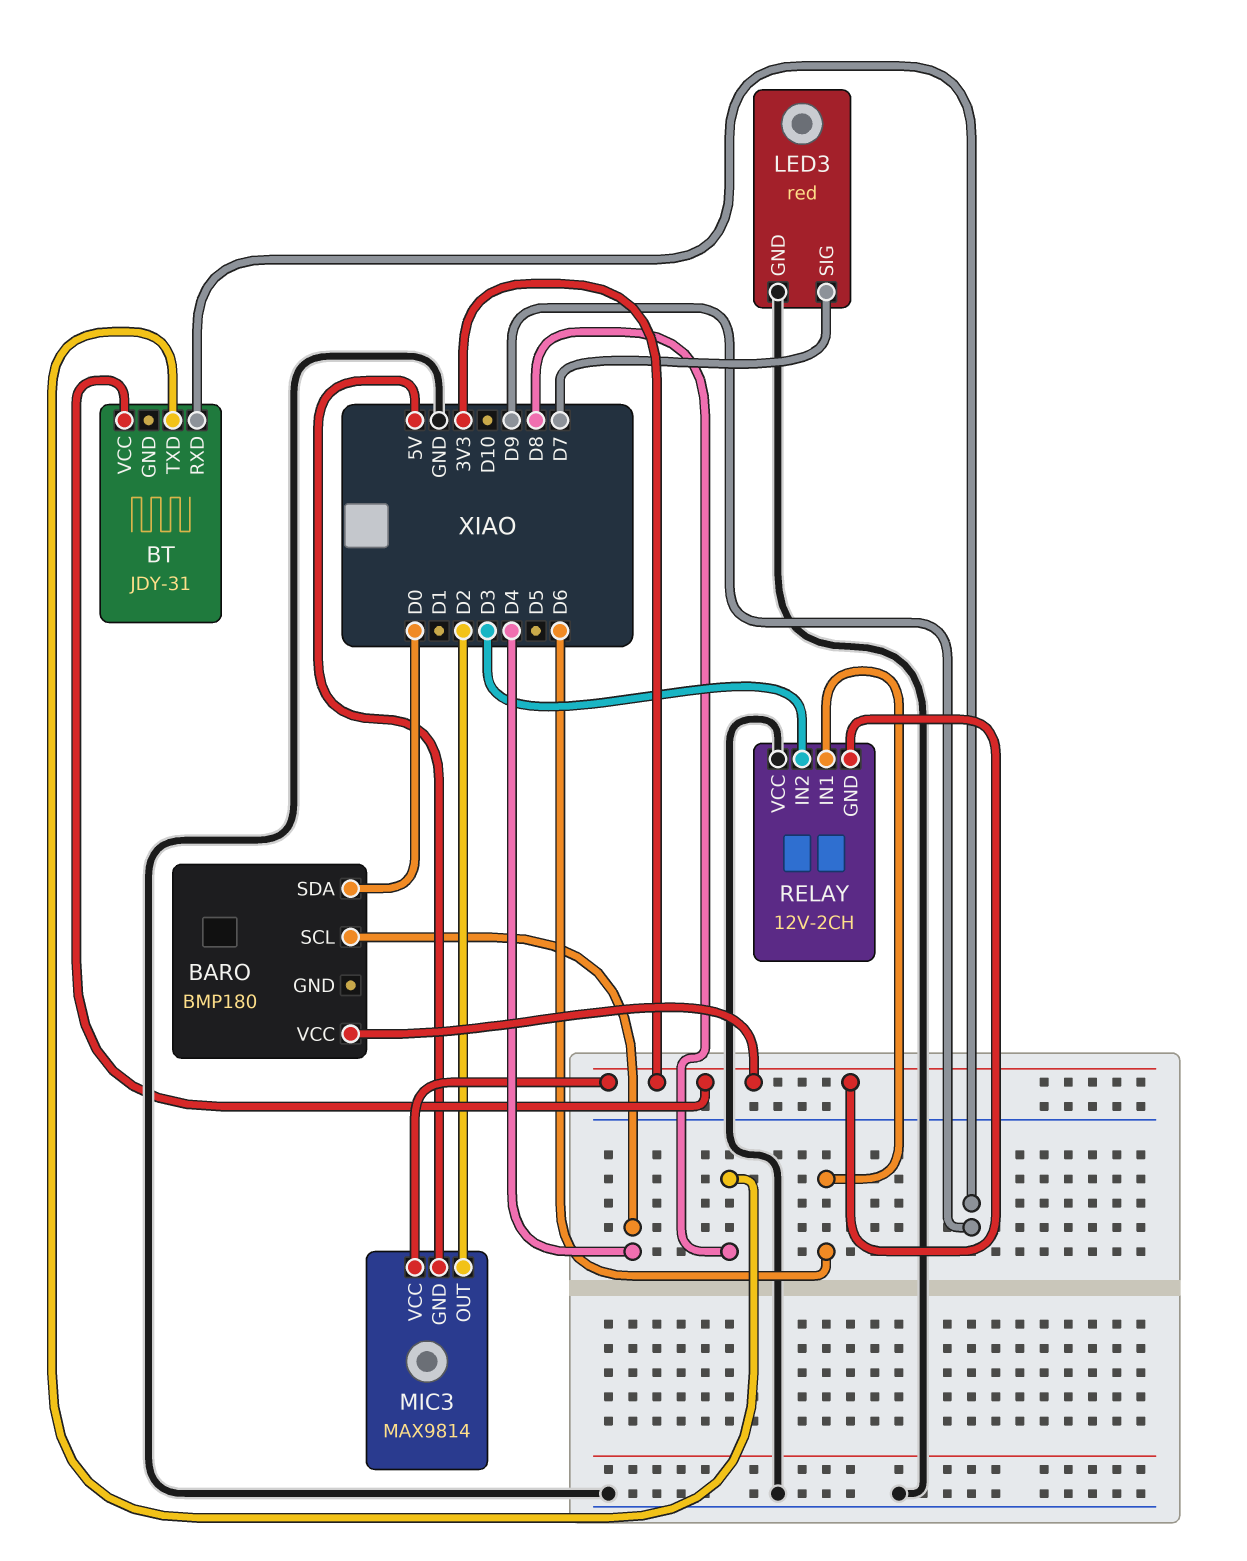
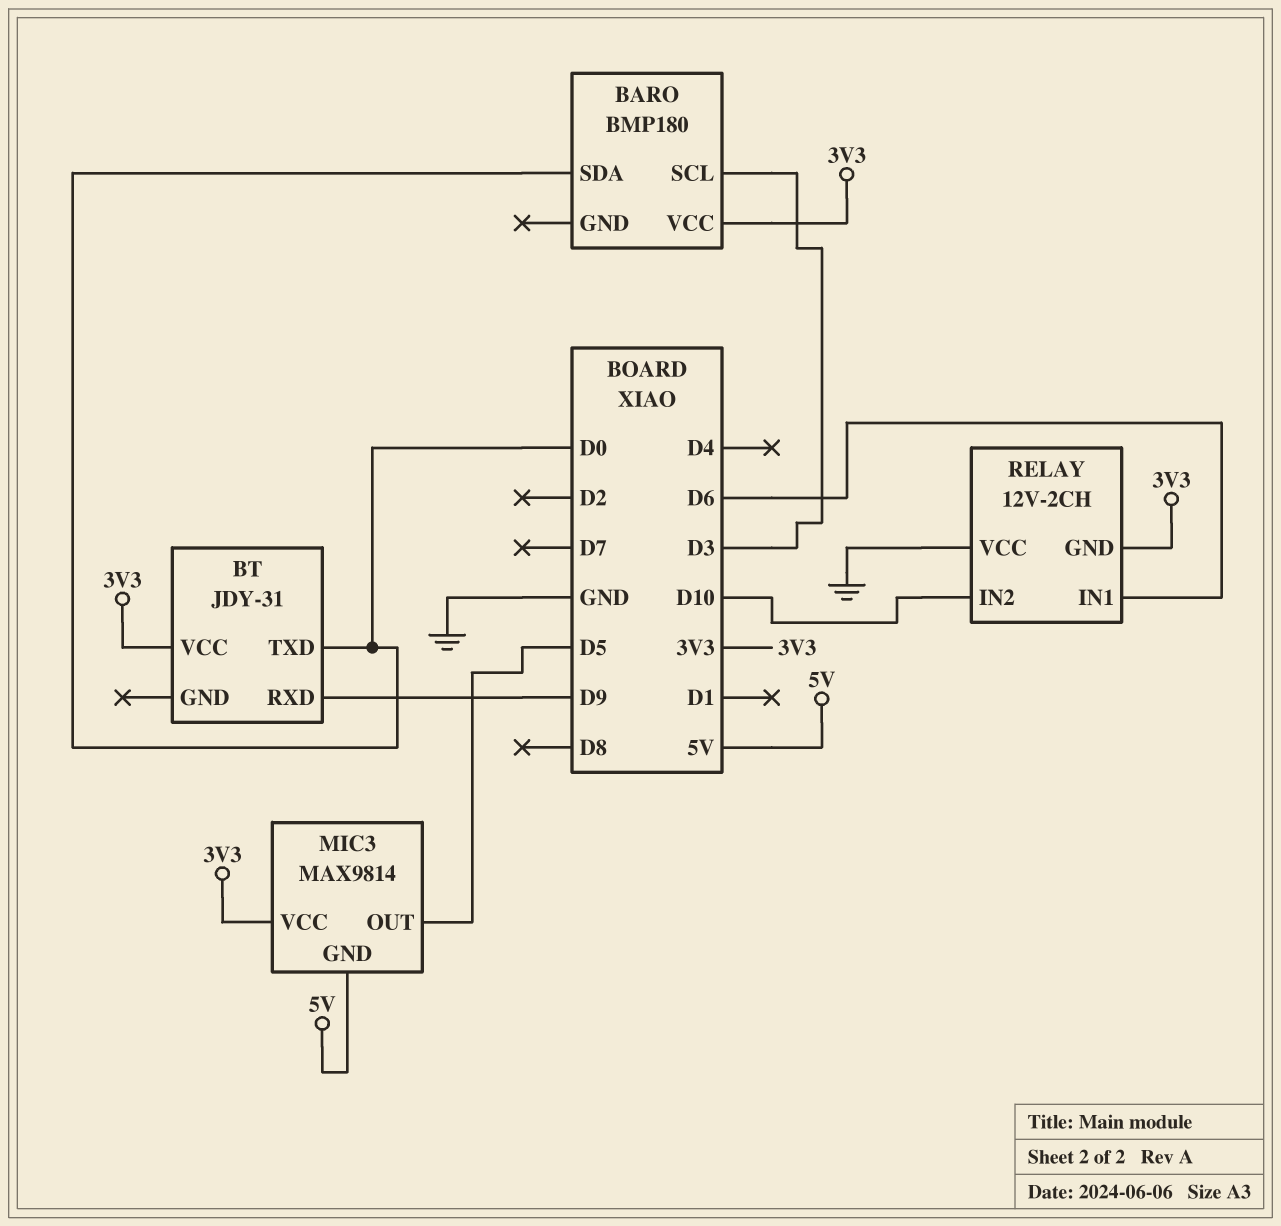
BARO pin SCL: D4 -> D3
BT pin TXD: D8 -> D0
LED3: red -> none
LED3 pin GND: GND -> none
LED3 pin SIG: D7 -> none
MIC3 pin OUT: D2 -> D5
RELAY pin IN2: D3 -> D10

